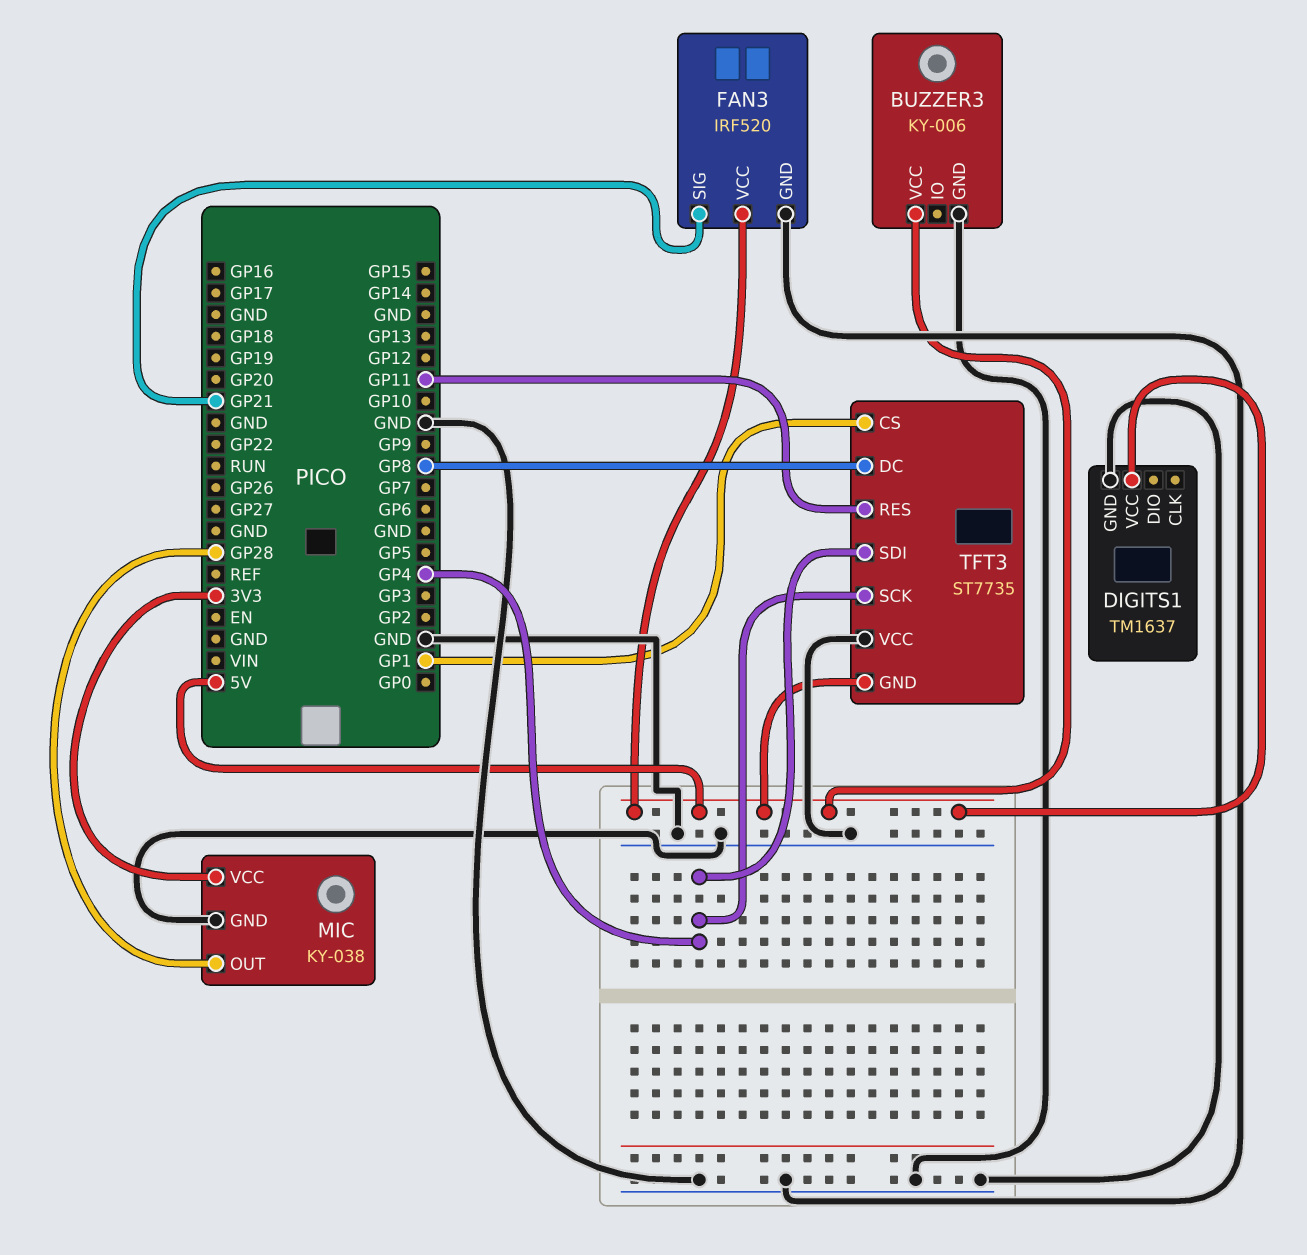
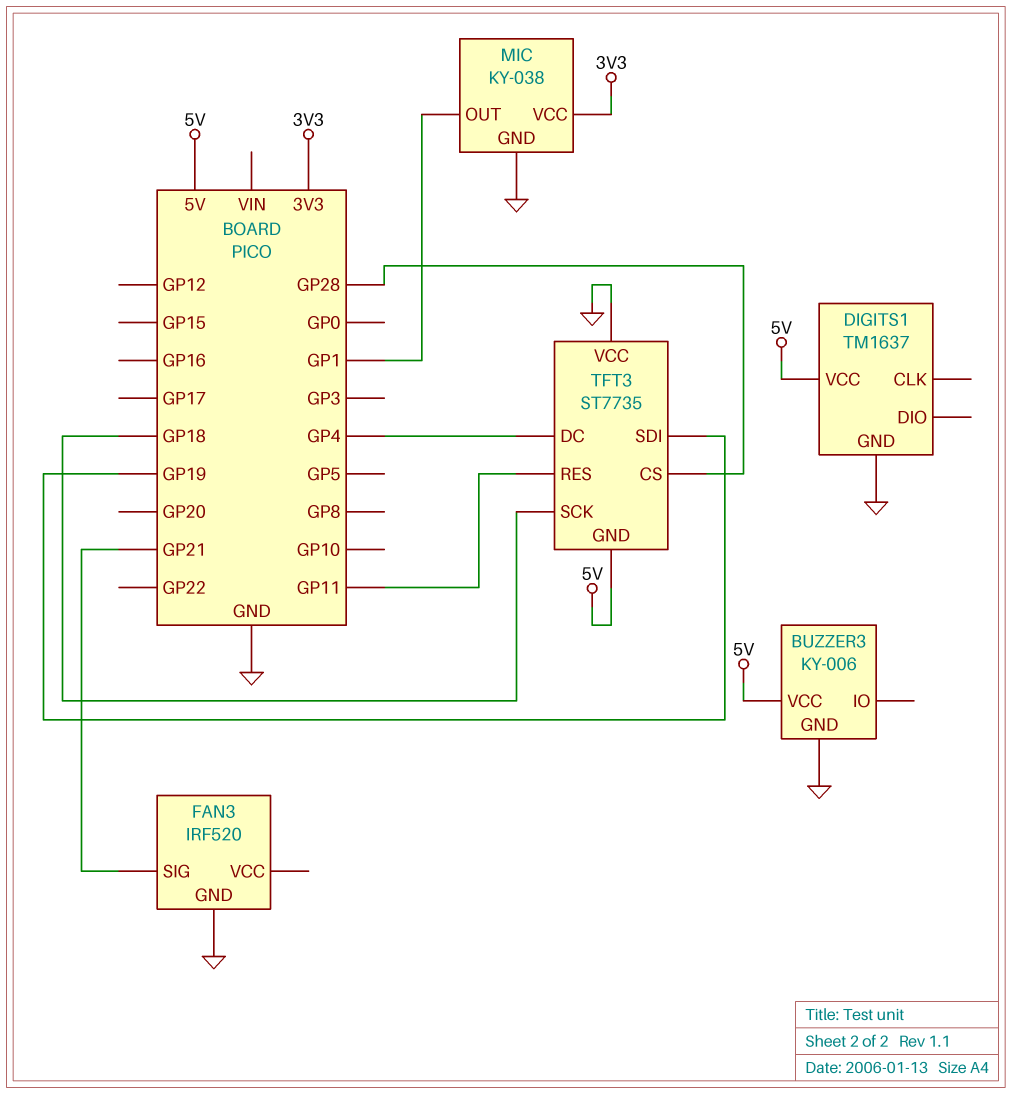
FAN3 pin VCC: 5V -> none
MIC pin OUT: GP28 -> GP1
TFT3 pin CS: GP1 -> GP28
TFT3 pin DC: GP8 -> GP4
TFT3 pin SCK: GP4 -> GP18
TFT3 pin SDI: GP4 -> GP19

